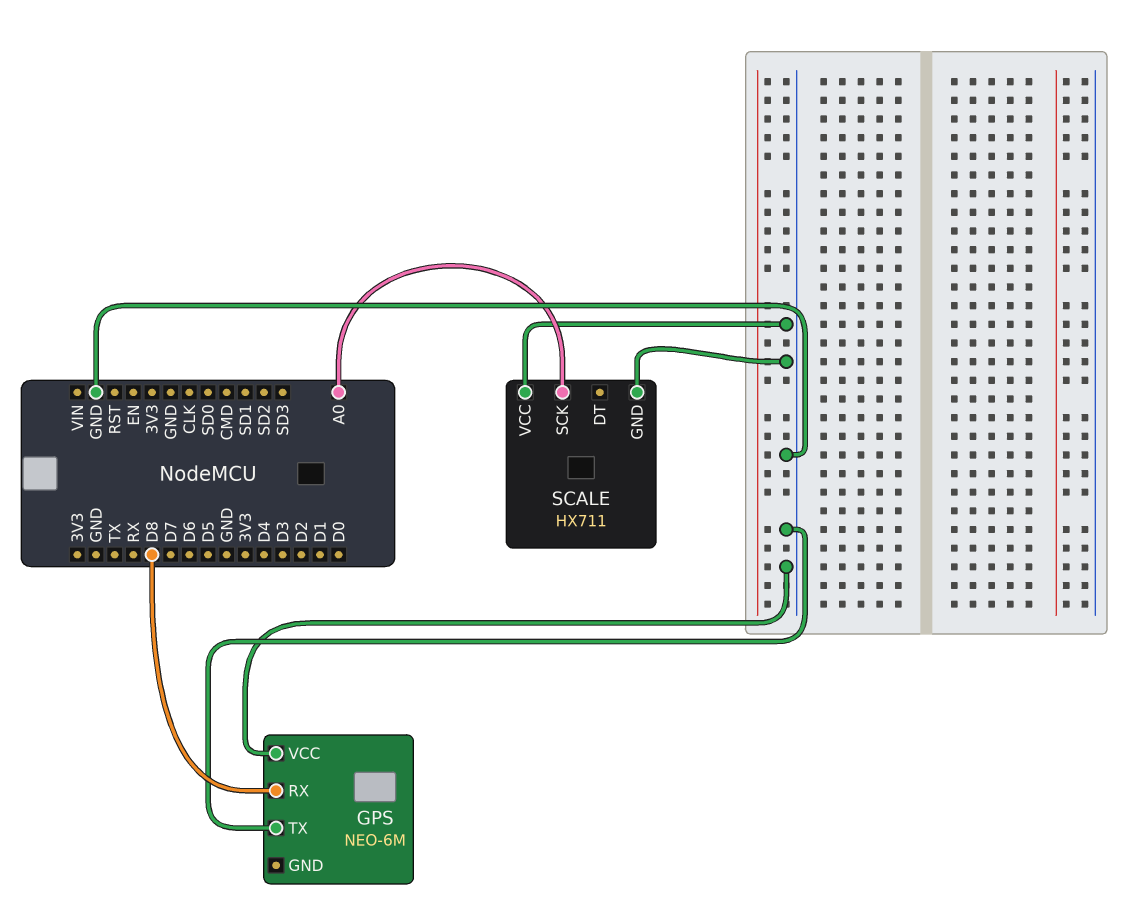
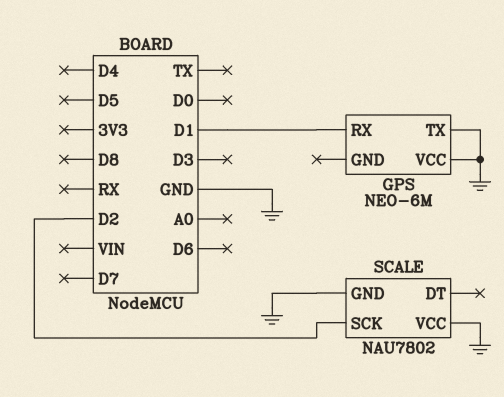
GPS pin RX: D8 -> D1
SCALE: HX711 -> NAU7802
SCALE pin SCK: A0 -> D2

